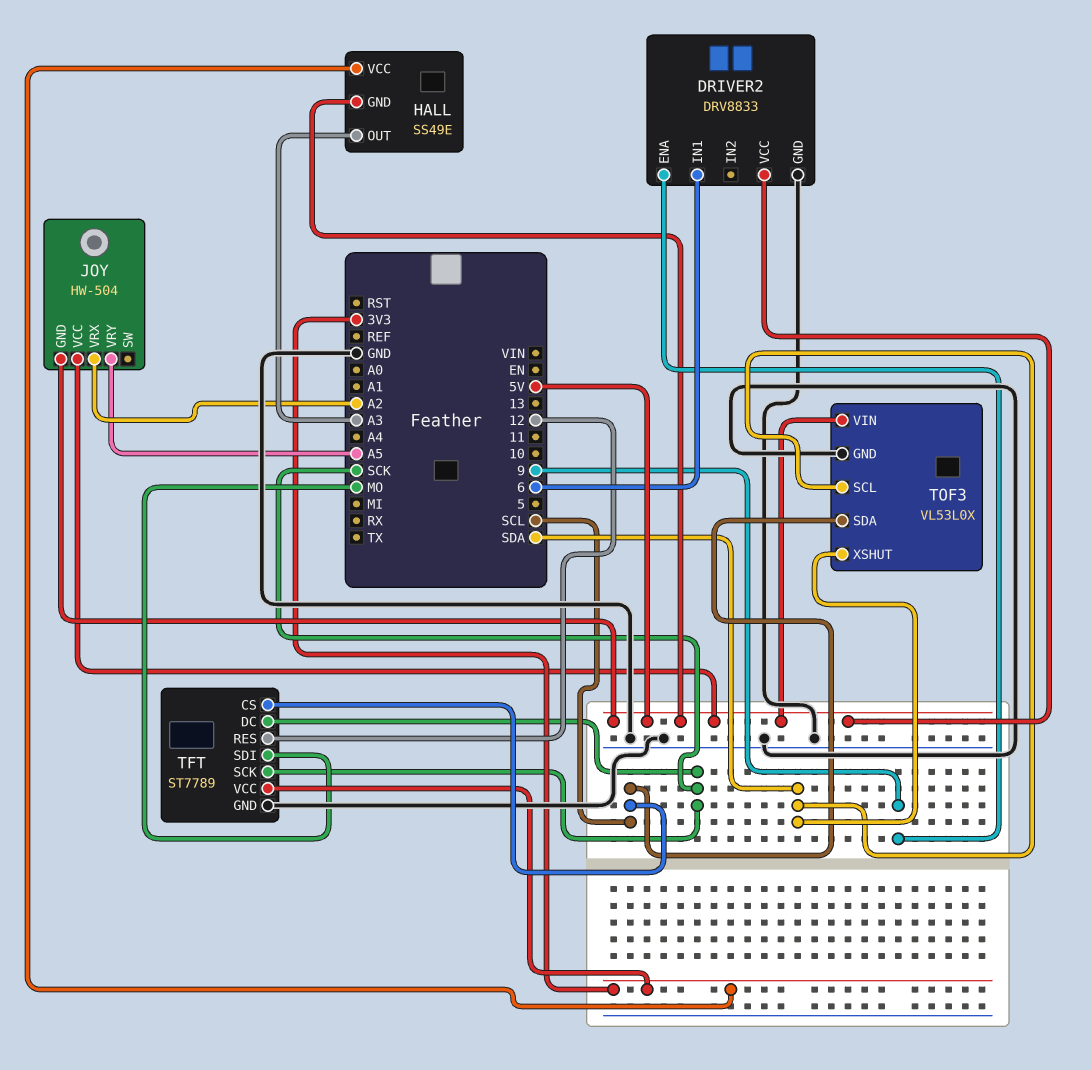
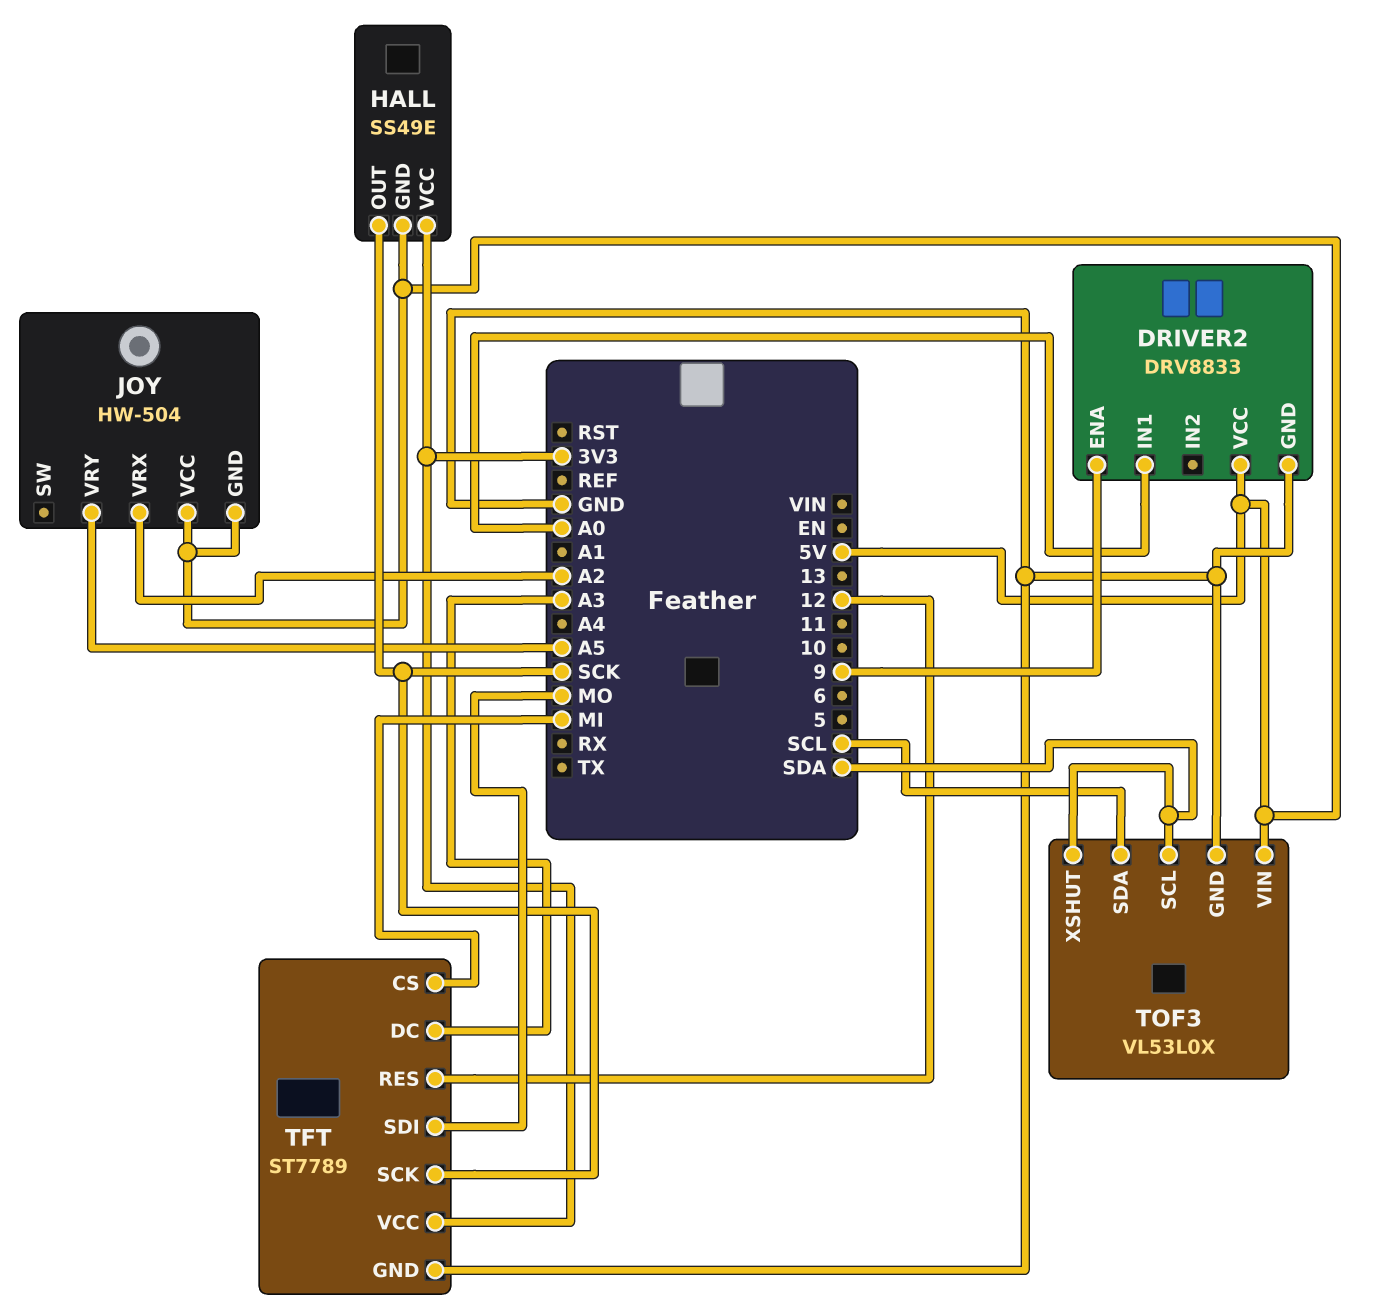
DRIVER2 pin IN1: 6 -> A0
HALL pin OUT: A3 -> SCK
TFT pin CS: SCL -> MI
TFT pin DC: SCK -> A3

